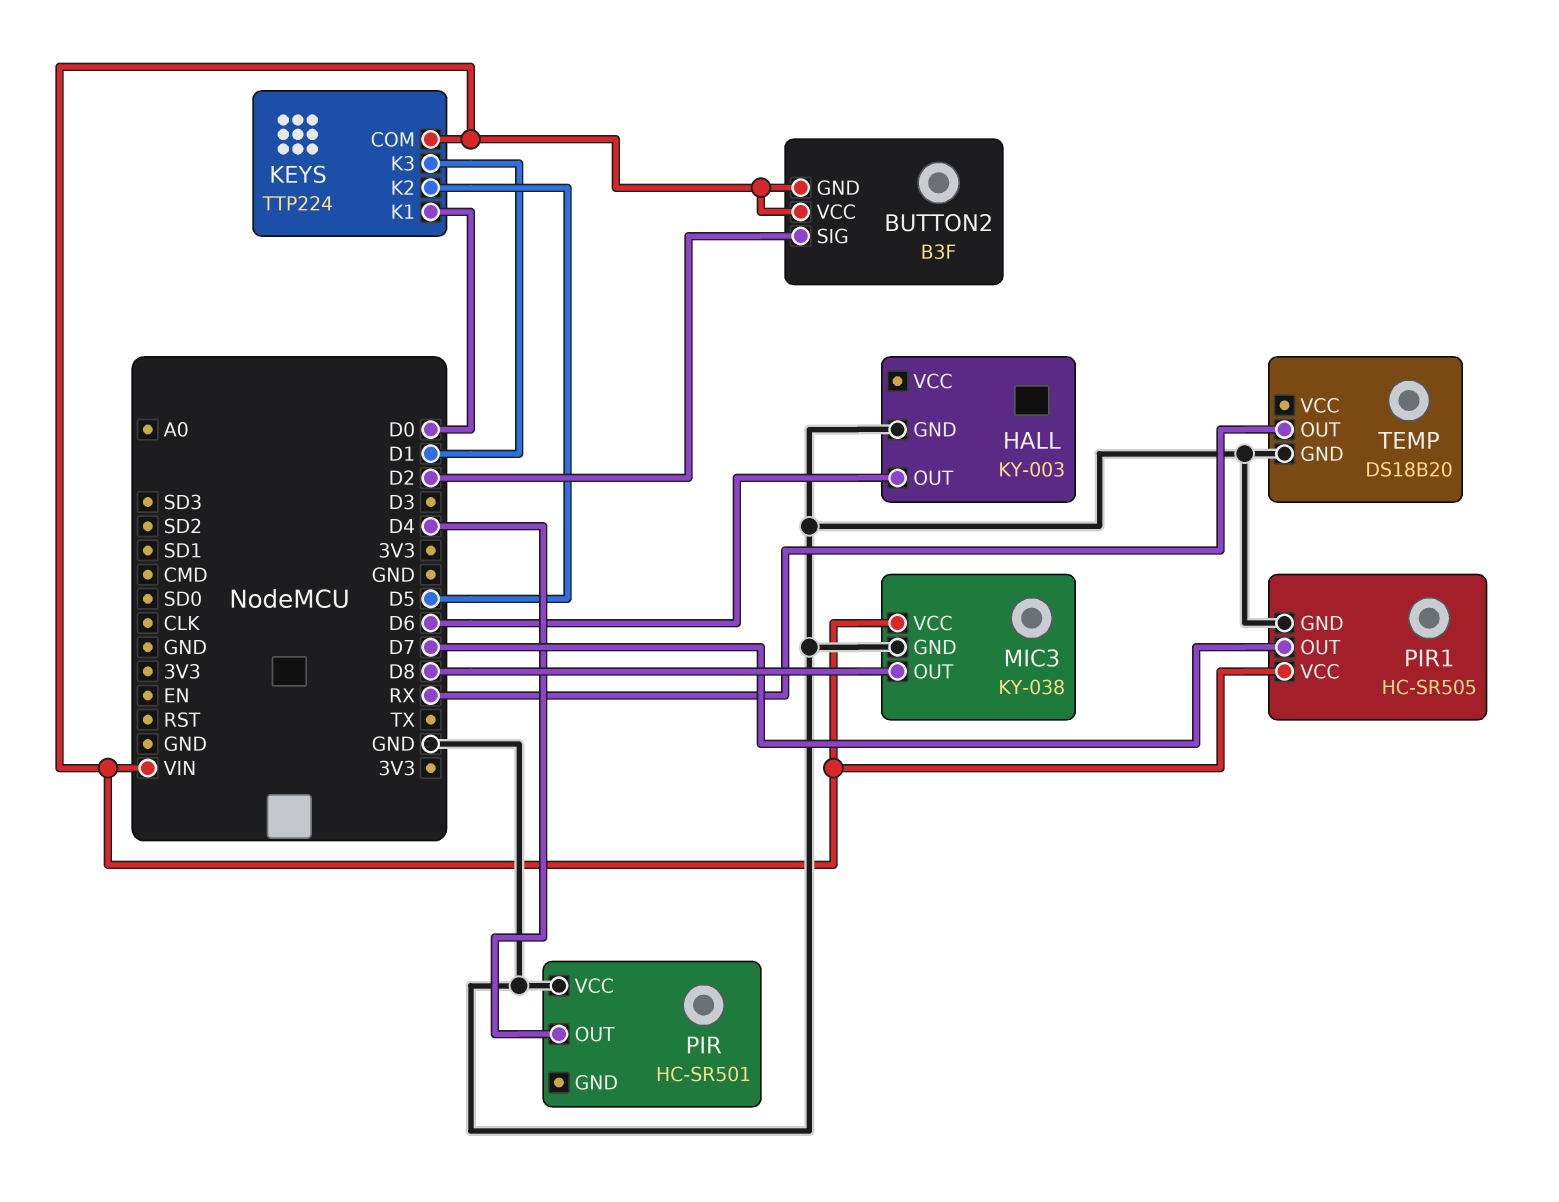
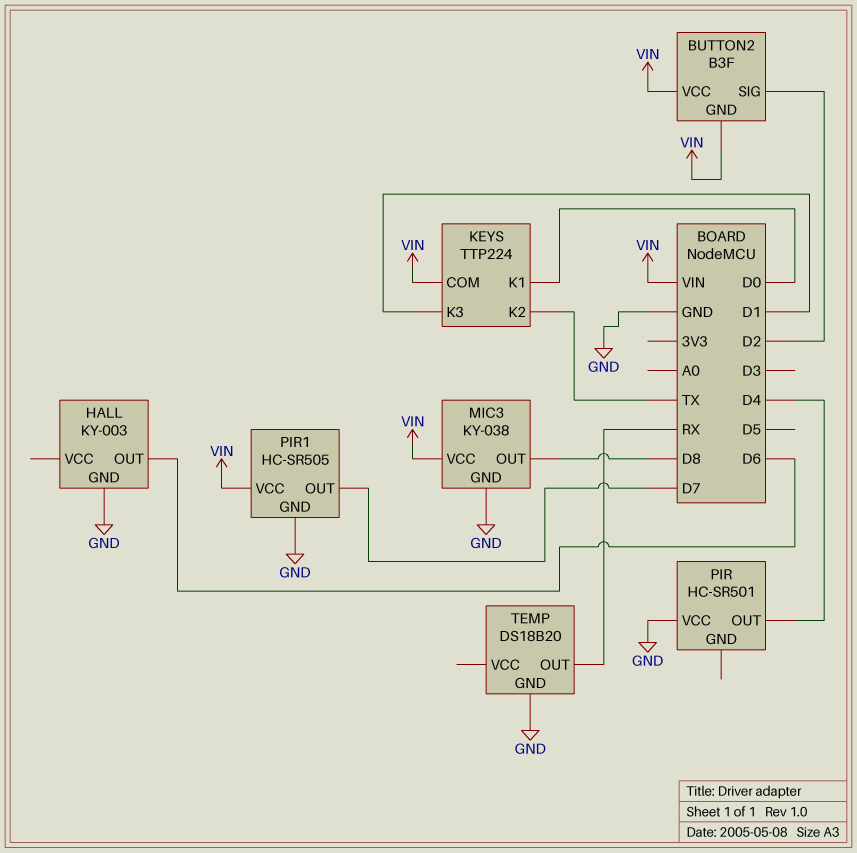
KEYS pin K2: D5 -> TX

